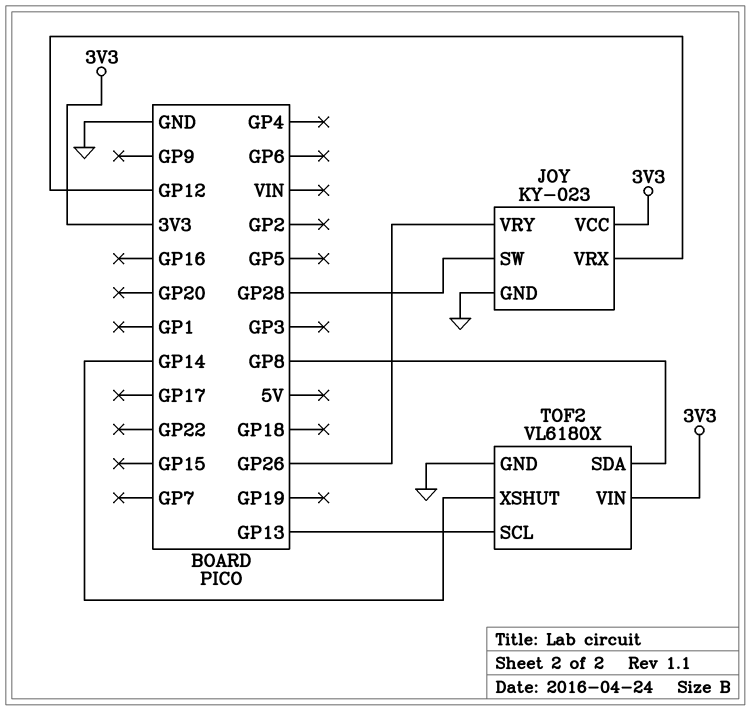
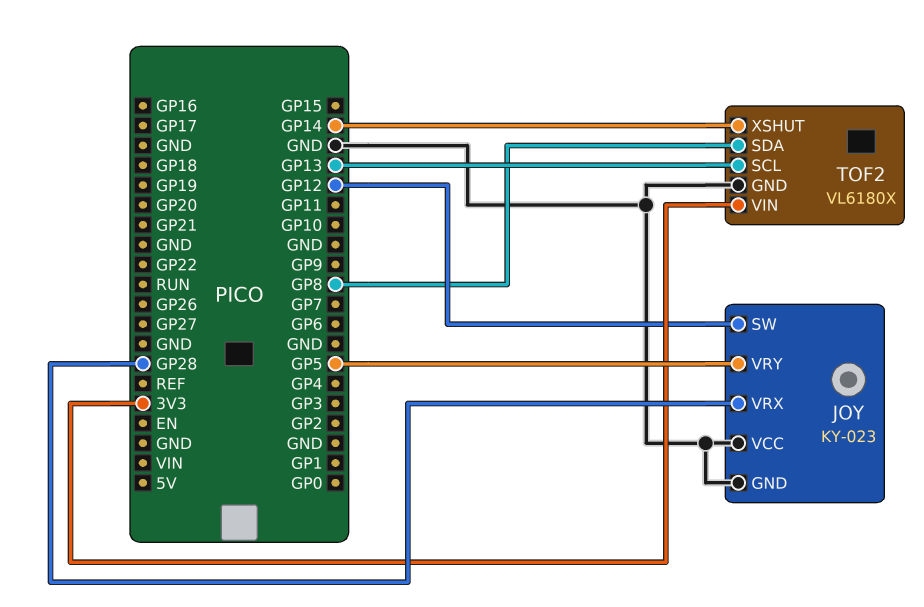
JOY pin SW: GP28 -> GP12
JOY pin VCC: 3V3 -> GND
JOY pin VRX: GP12 -> GP28
JOY pin VRY: GP26 -> GP5

